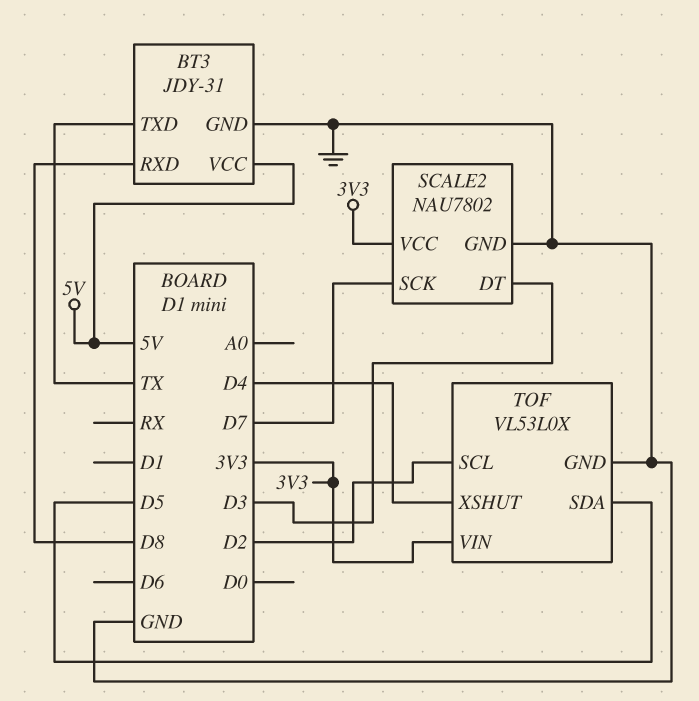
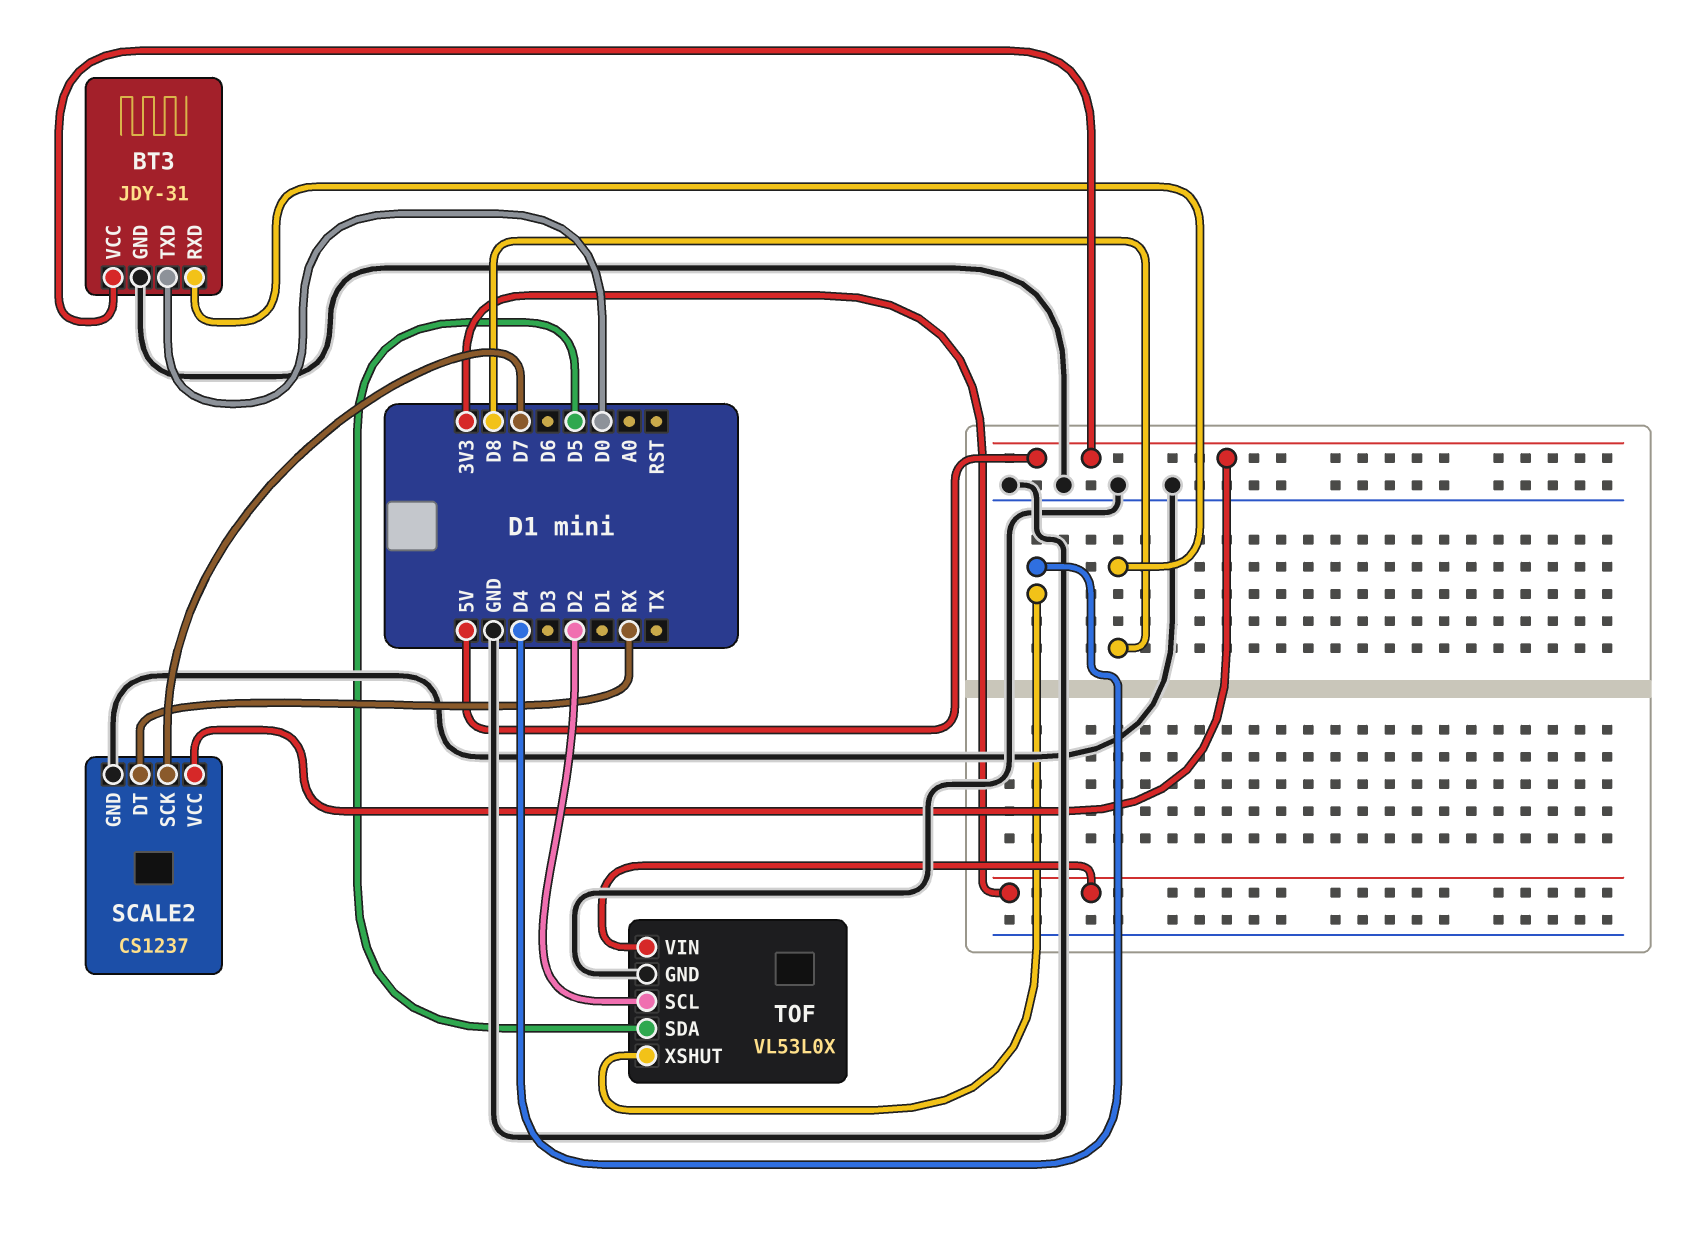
BT3 pin TXD: TX -> D0
SCALE2: NAU7802 -> CS1237
SCALE2 pin DT: D3 -> RX
SCALE2 pin VCC: 3V3 -> 5V

